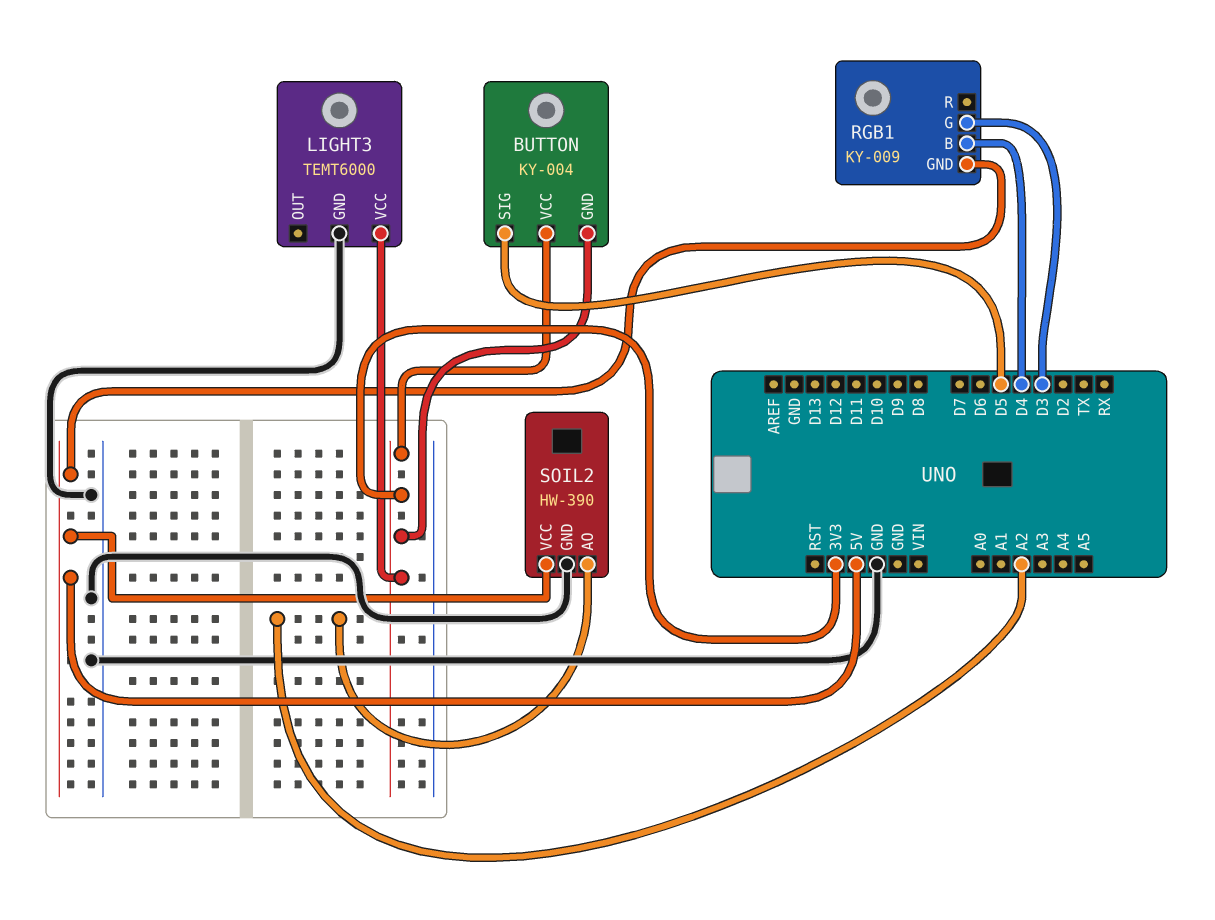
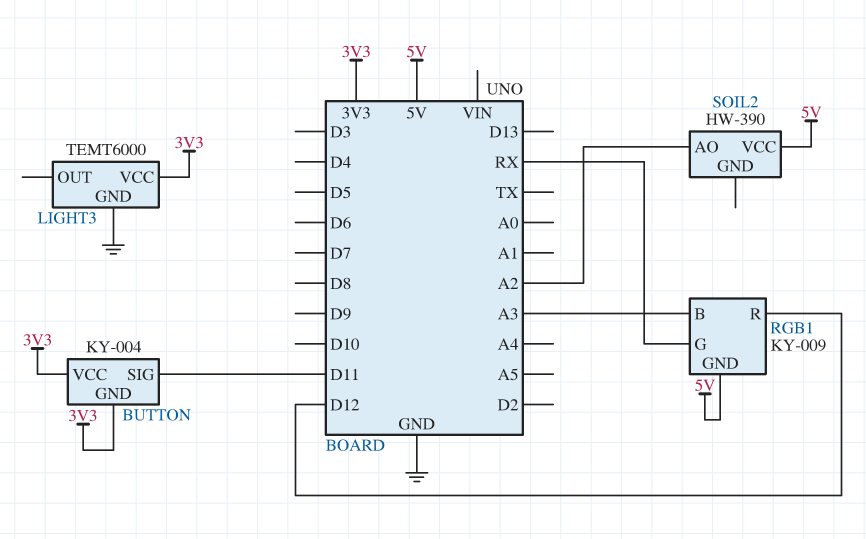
BUTTON pin SIG: D5 -> D11
RGB1 pin B: D4 -> A3
RGB1 pin G: D3 -> RX
RGB1 pin R: none -> D12
SOIL2 pin GND: GND -> none

